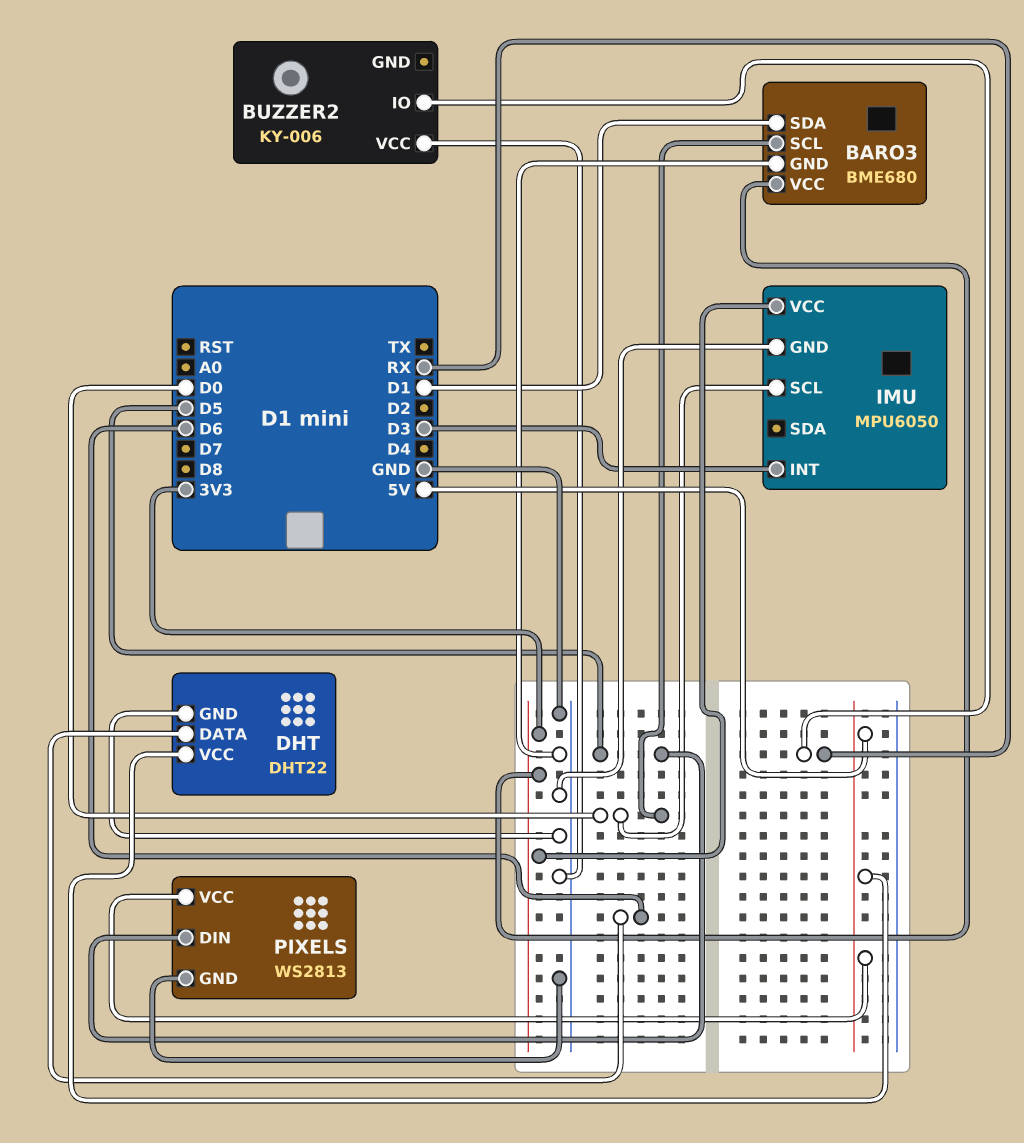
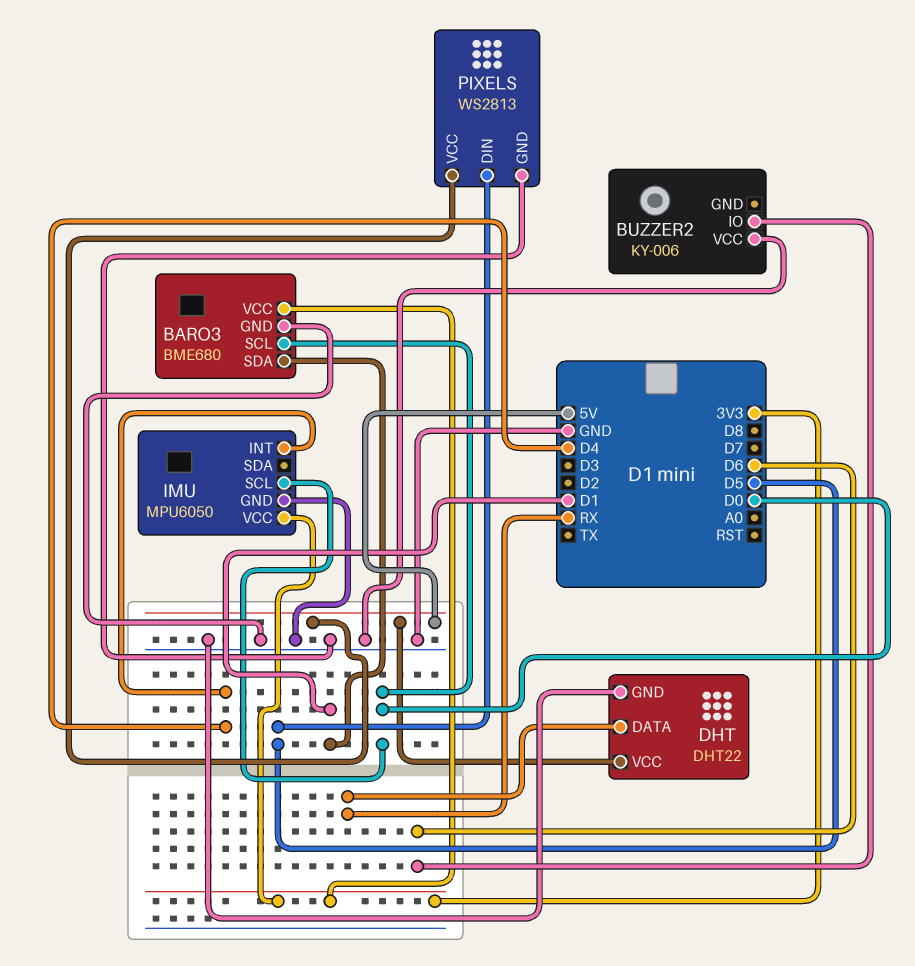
BUZZER2 pin IO: RX -> D6
DHT pin DATA: D6 -> RX
IMU pin INT: D3 -> D4

